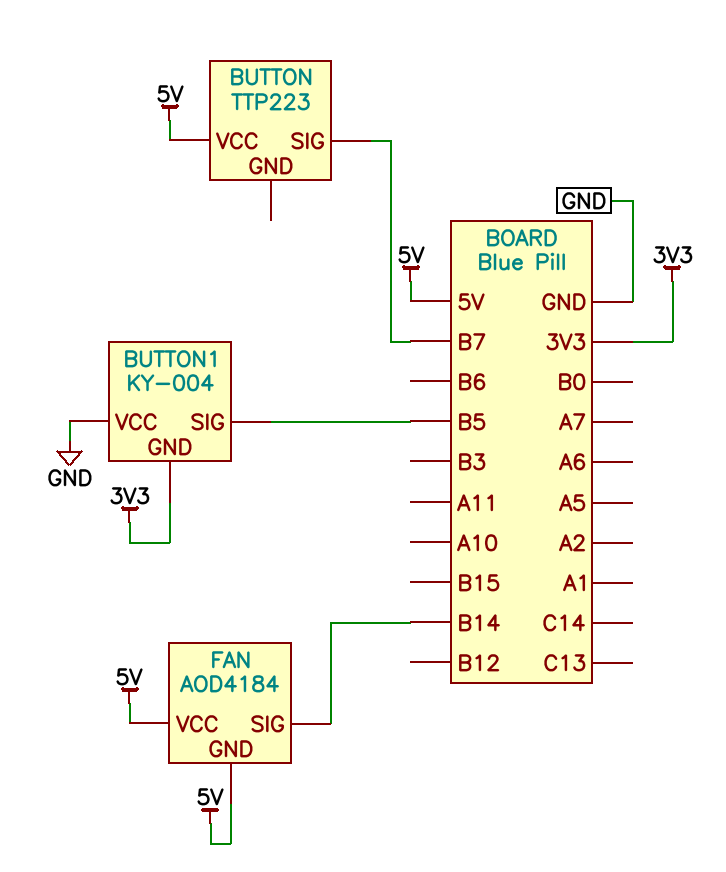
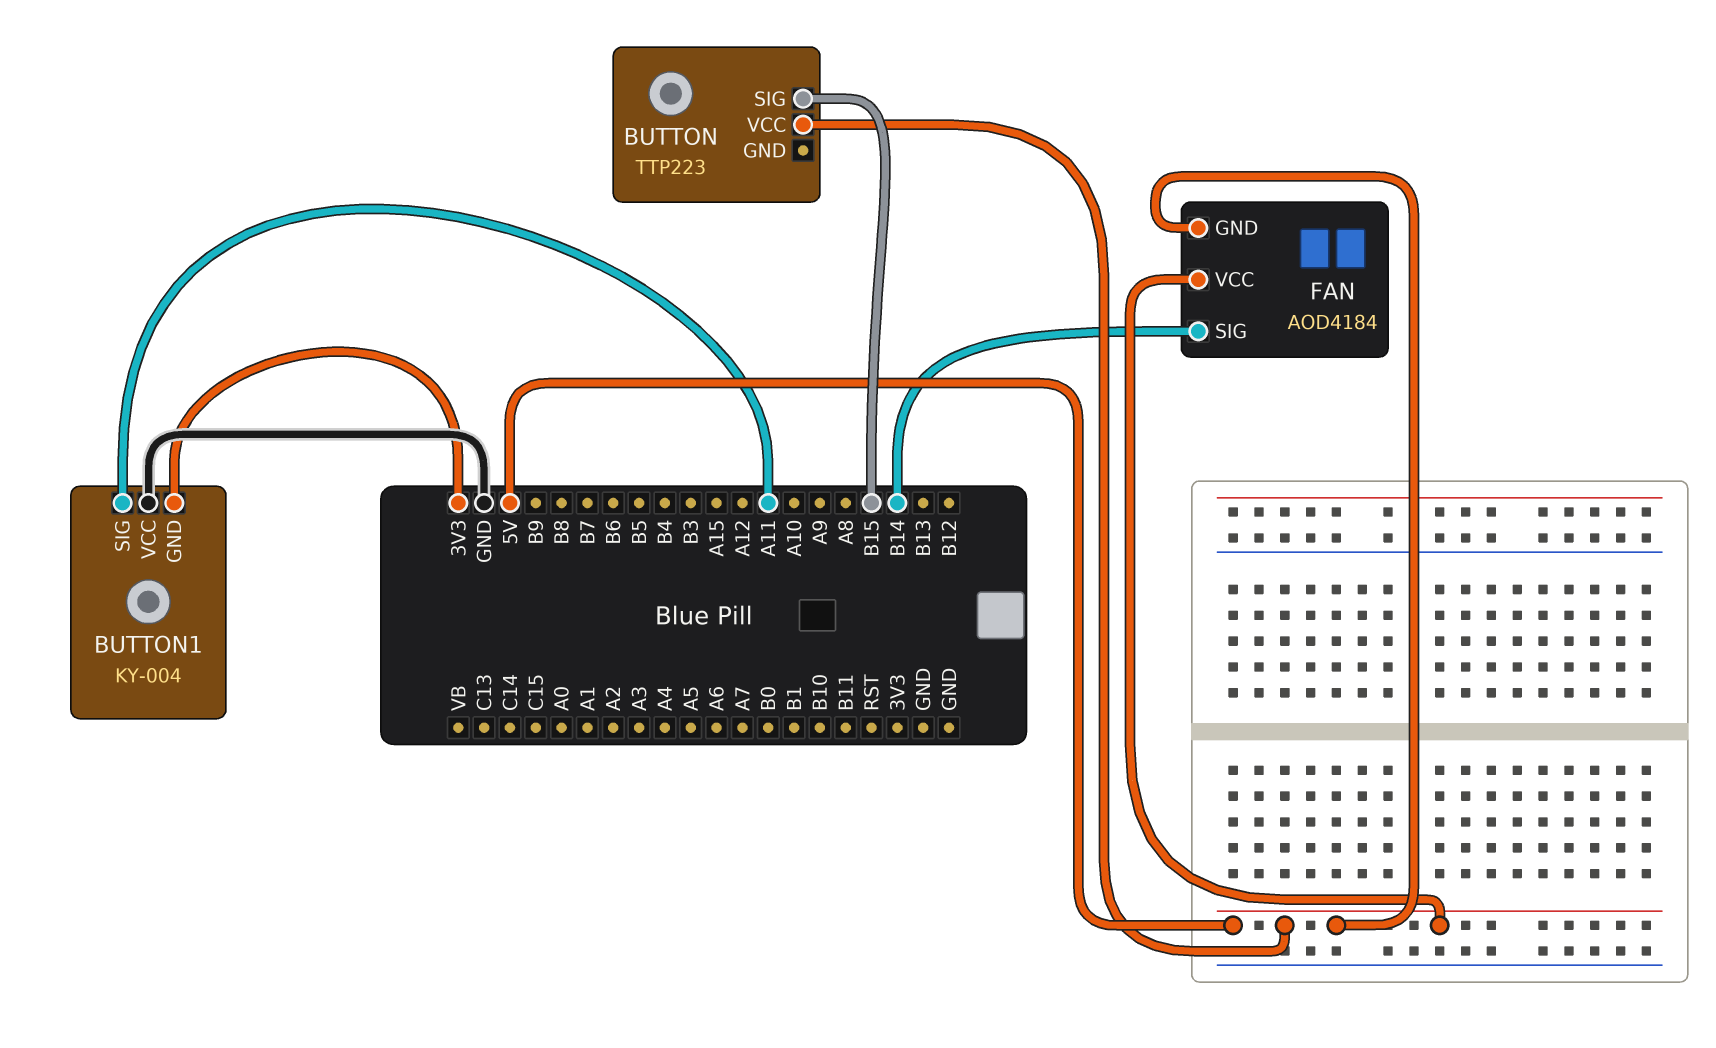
BUTTON pin SIG: B7 -> B15
BUTTON1 pin SIG: B5 -> A11

